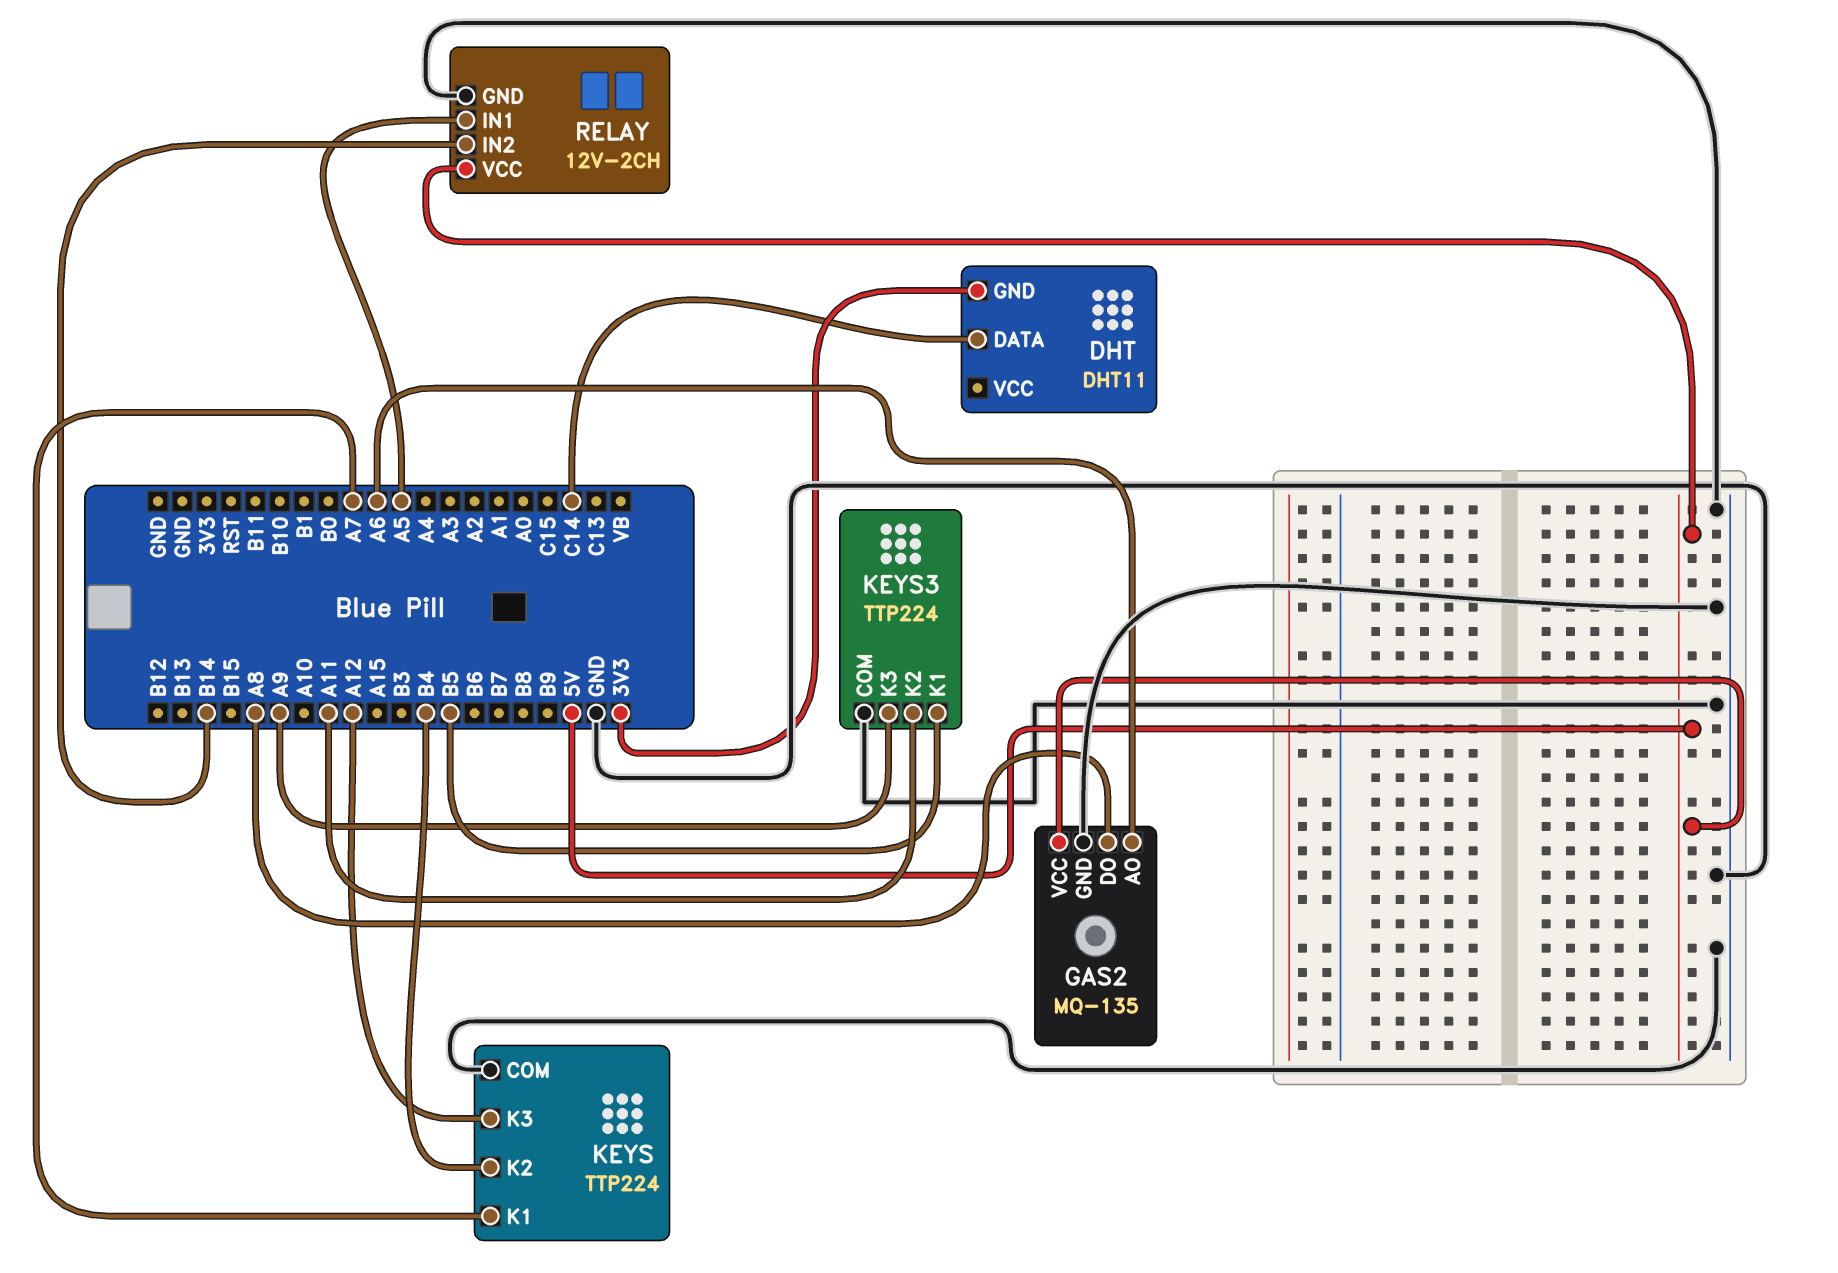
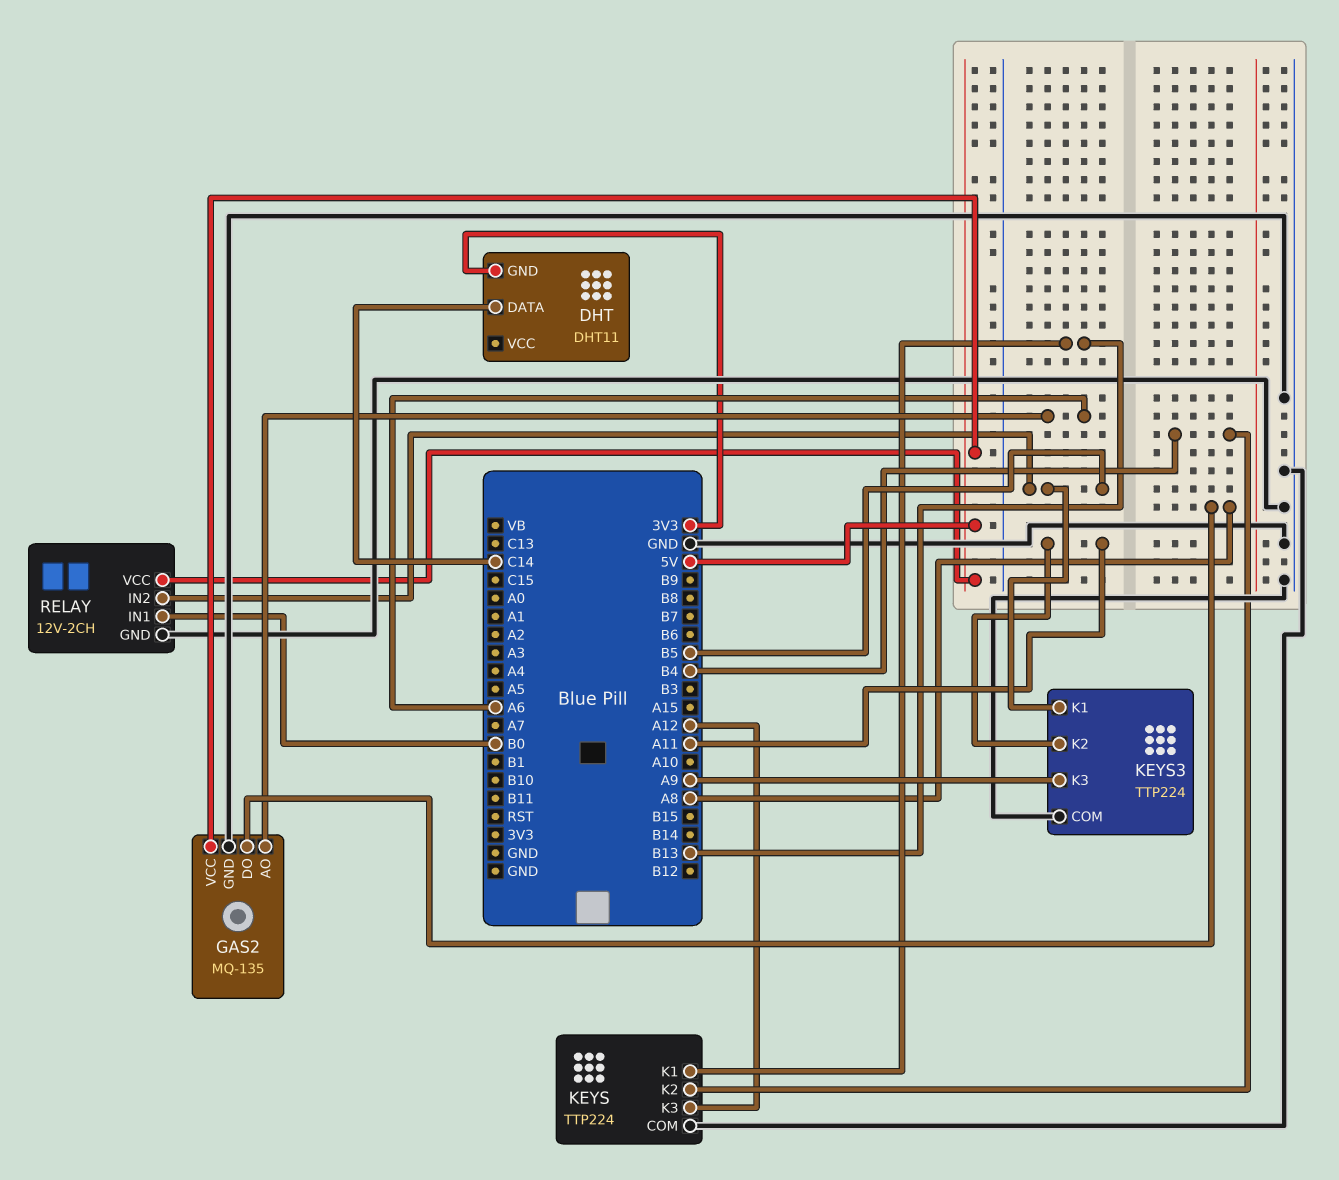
KEYS pin K1: A7 -> B13
RELAY pin IN1: A5 -> B0
RELAY pin IN2: B14 -> B5

